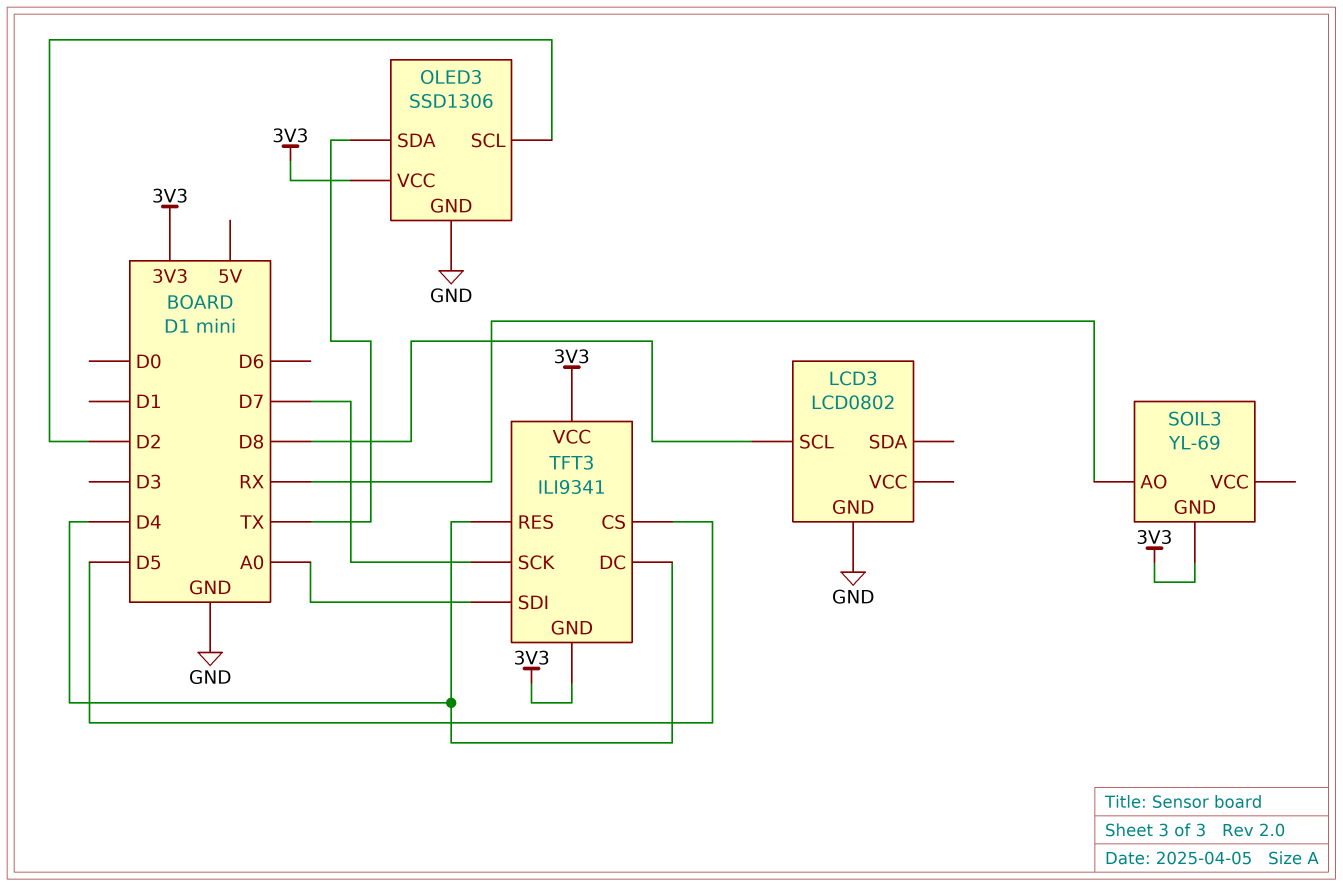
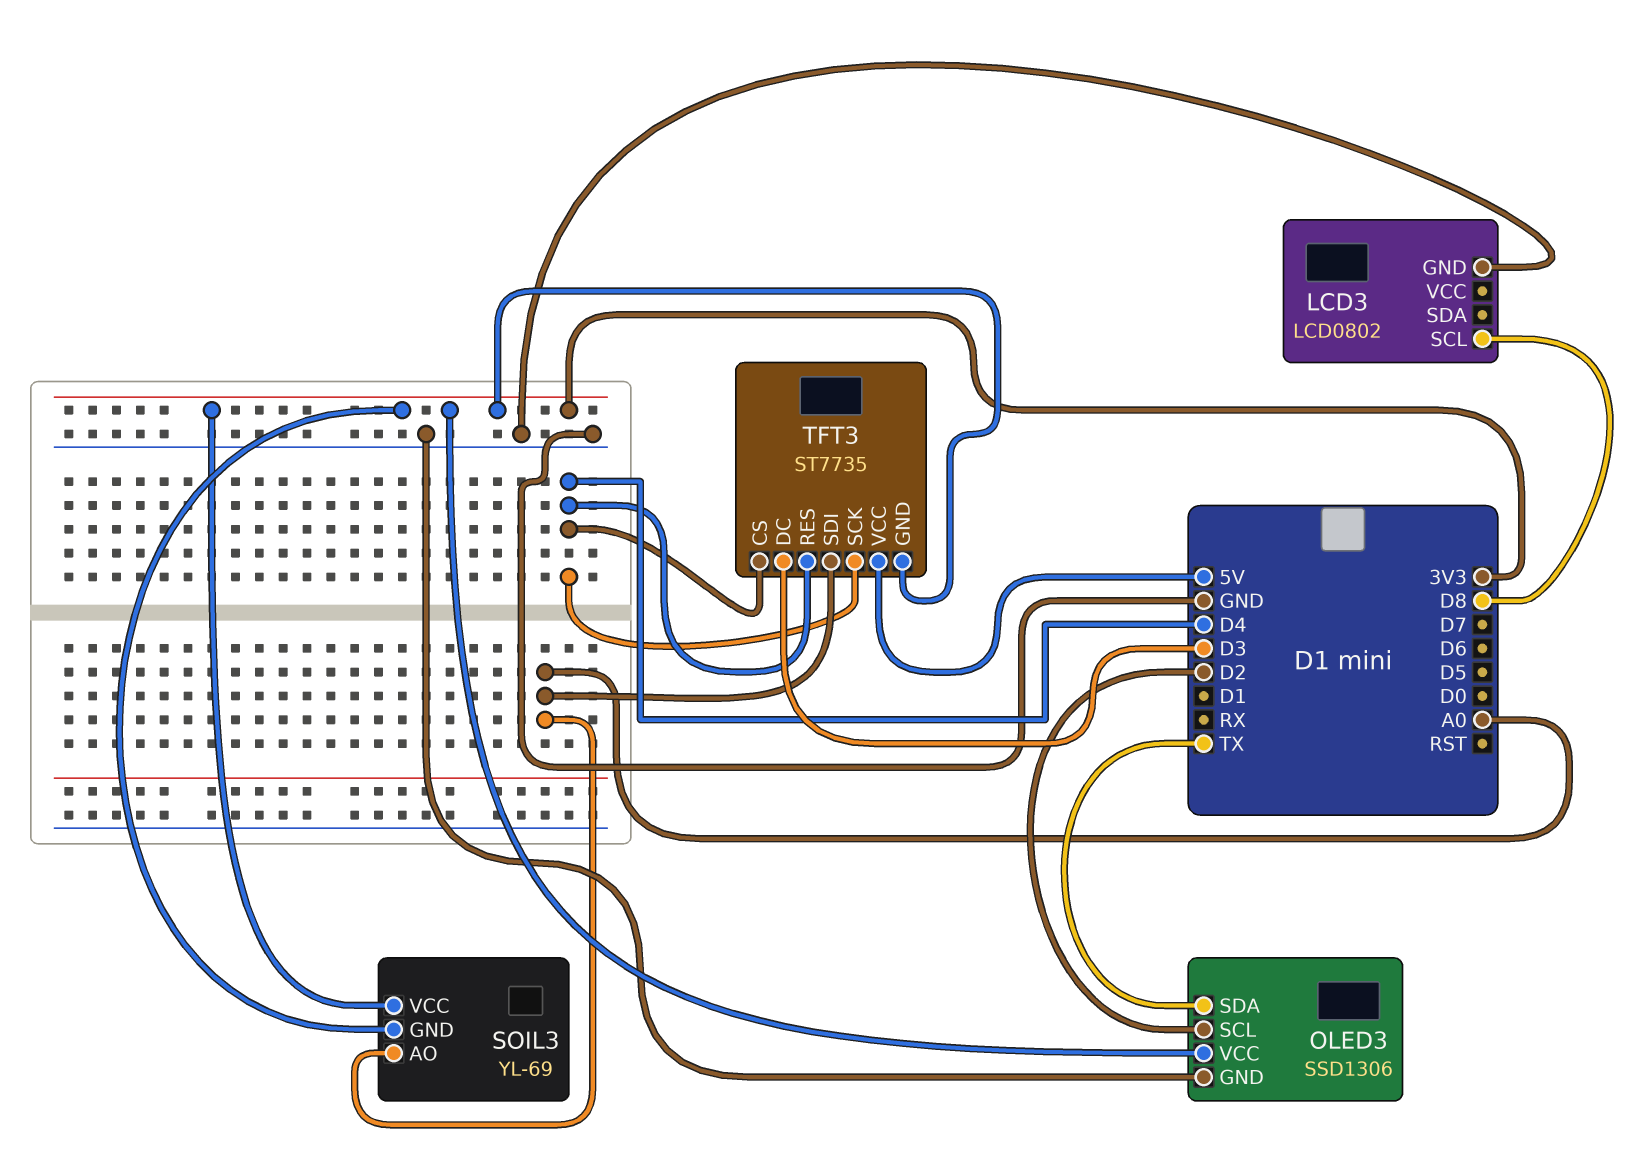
SOIL3 pin AO: RX -> A0
SOIL3 pin VCC: none -> 3V3
TFT3: ILI9341 -> ST7735
TFT3 pin CS: D5 -> D4
TFT3 pin DC: D4 -> D3
TFT3 pin SCK: D7 -> D4
TFT3 pin VCC: 3V3 -> 5V

